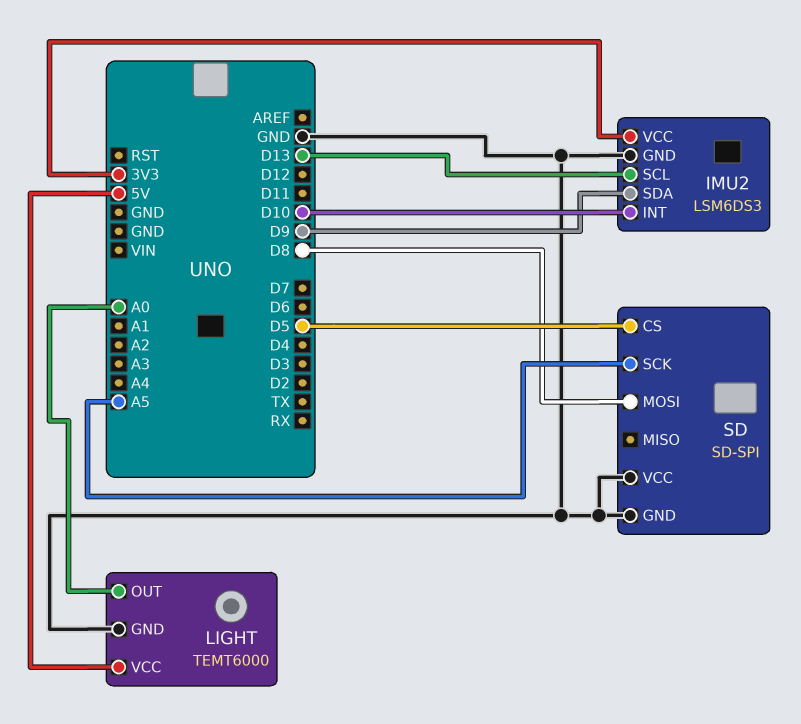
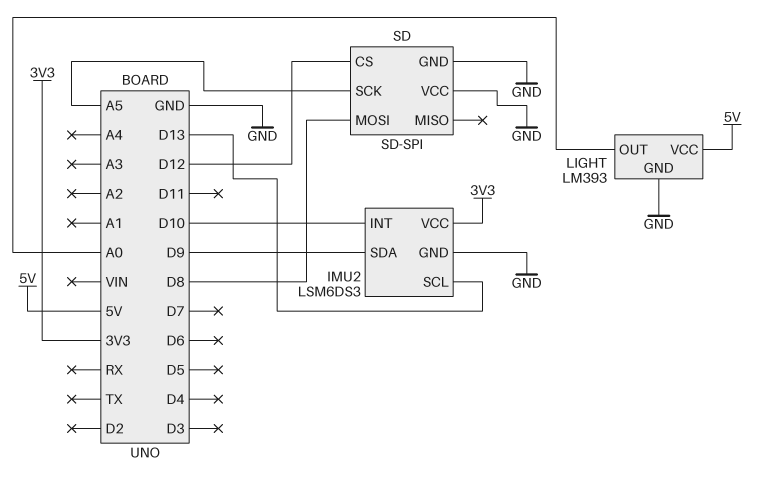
LIGHT: TEMT6000 -> LM393
SD pin CS: D5 -> D12

